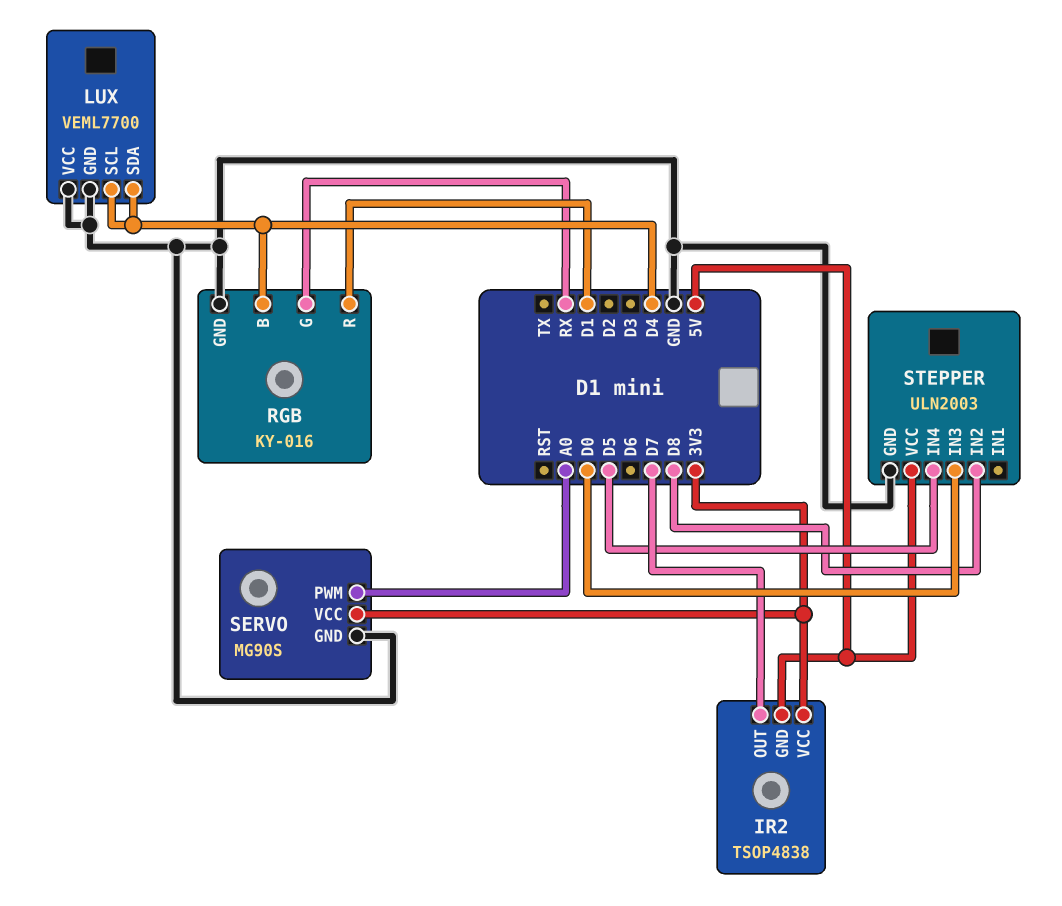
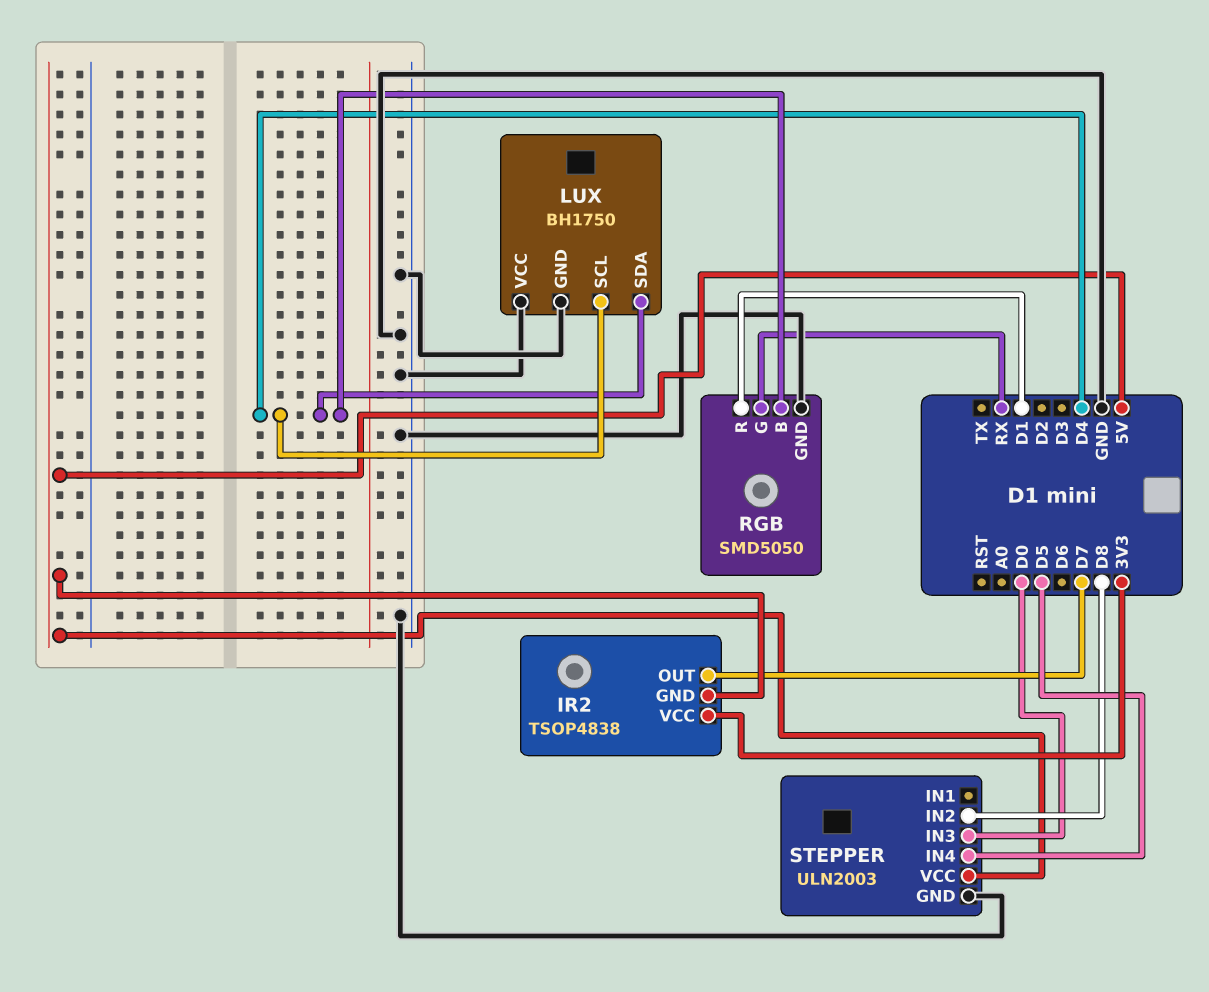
LUX: VEML7700 -> BH1750
RGB: KY-016 -> SMD5050
SERVO: MG90S -> none
SERVO pin GND: GND -> none
SERVO pin PWM: A0 -> none
SERVO pin VCC: 3V3 -> none

